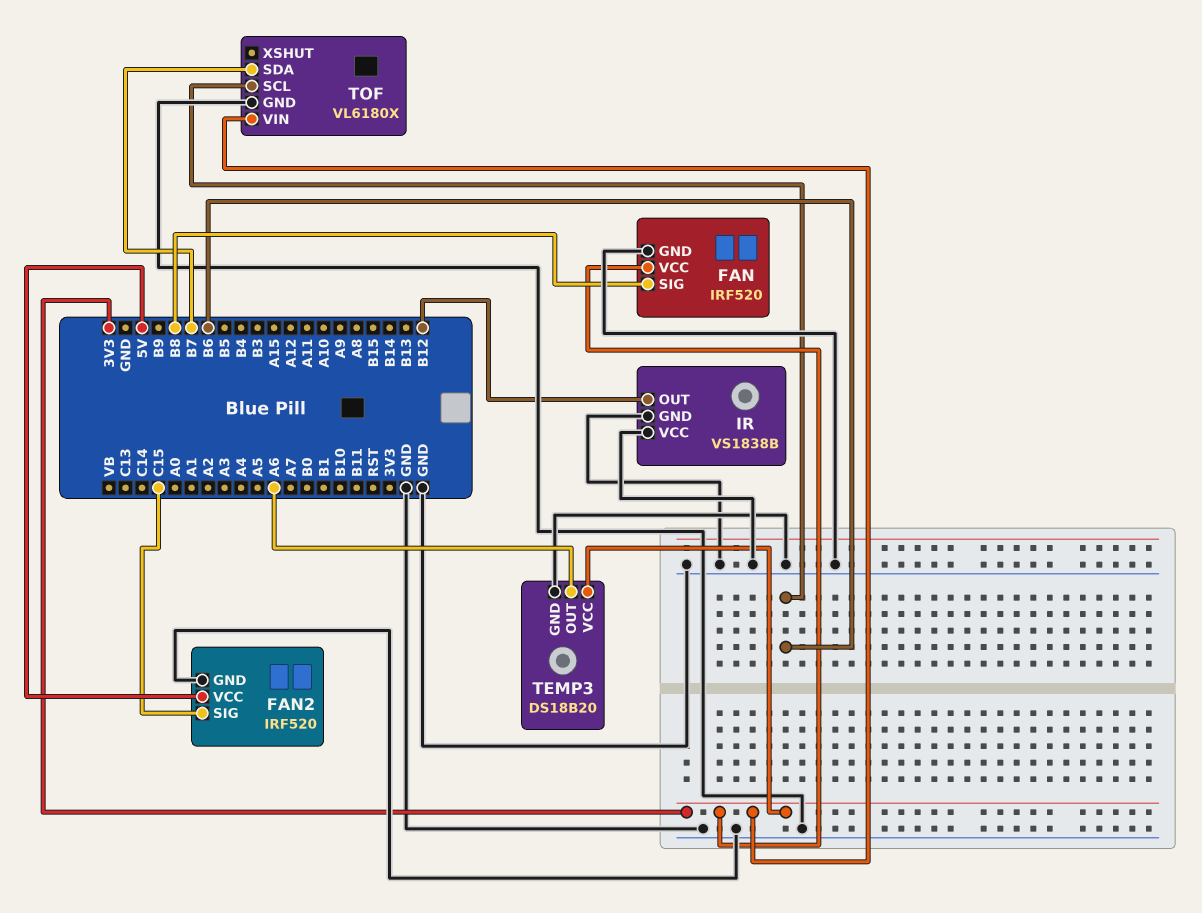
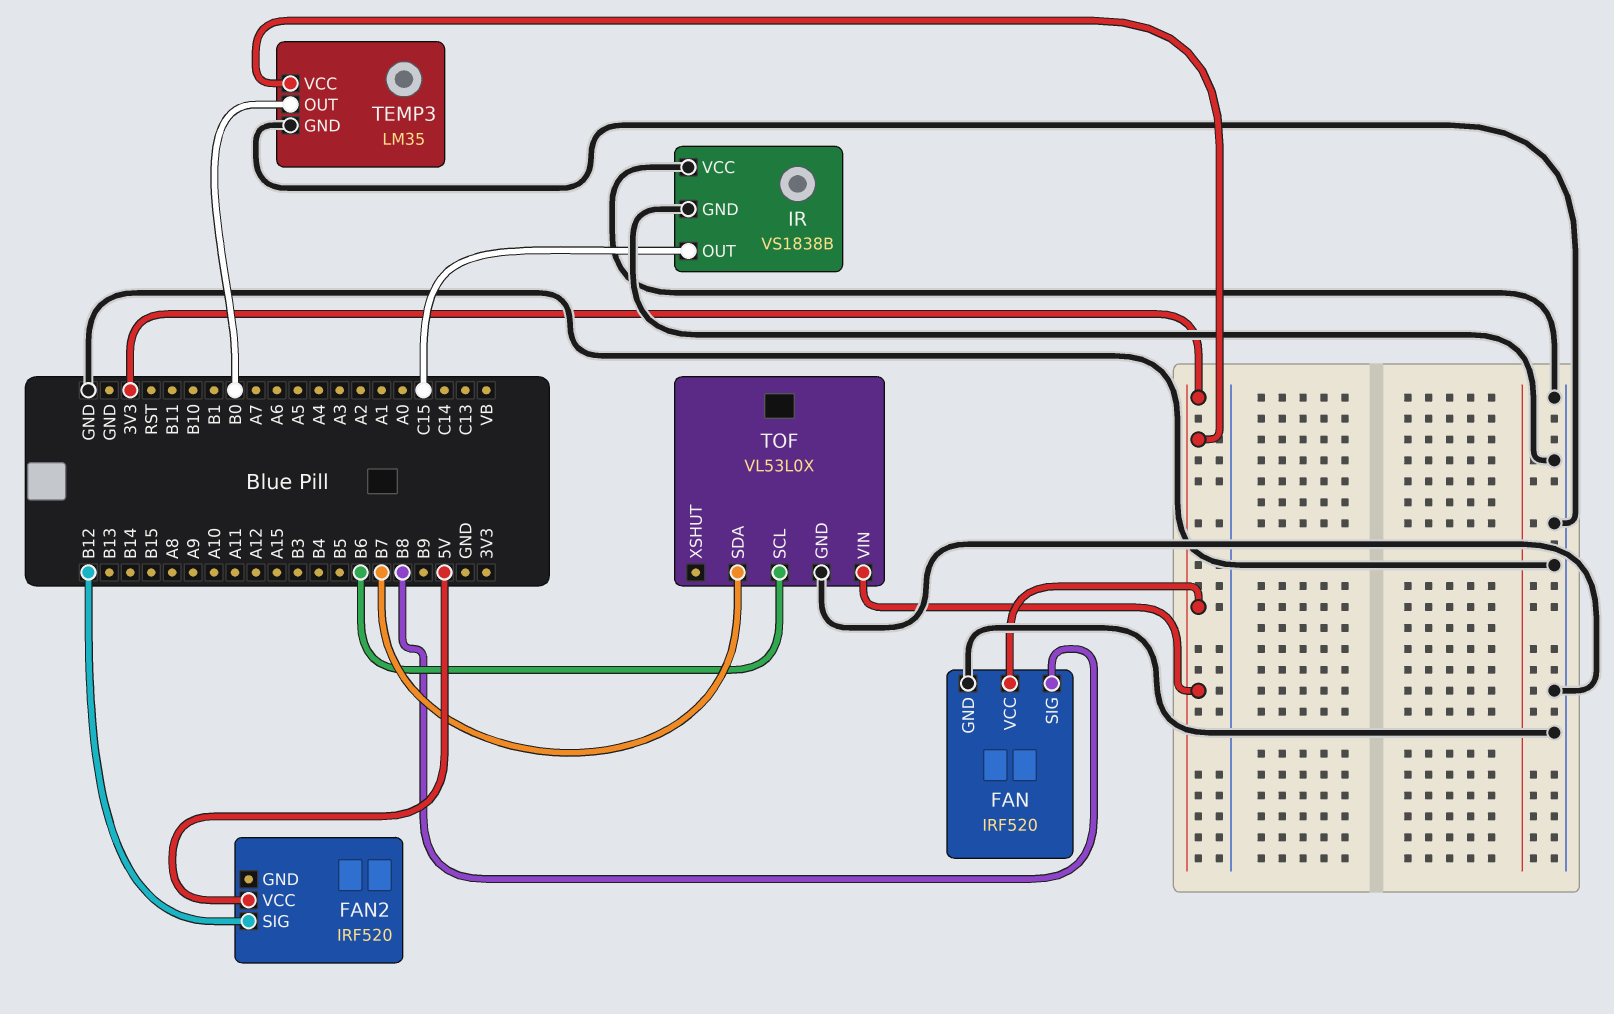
FAN2 pin GND: GND -> none
FAN2 pin SIG: C15 -> B12
IR pin OUT: B12 -> C15
TEMP3: DS18B20 -> LM35
TEMP3 pin OUT: A6 -> B0
TOF: VL6180X -> VL53L0X

